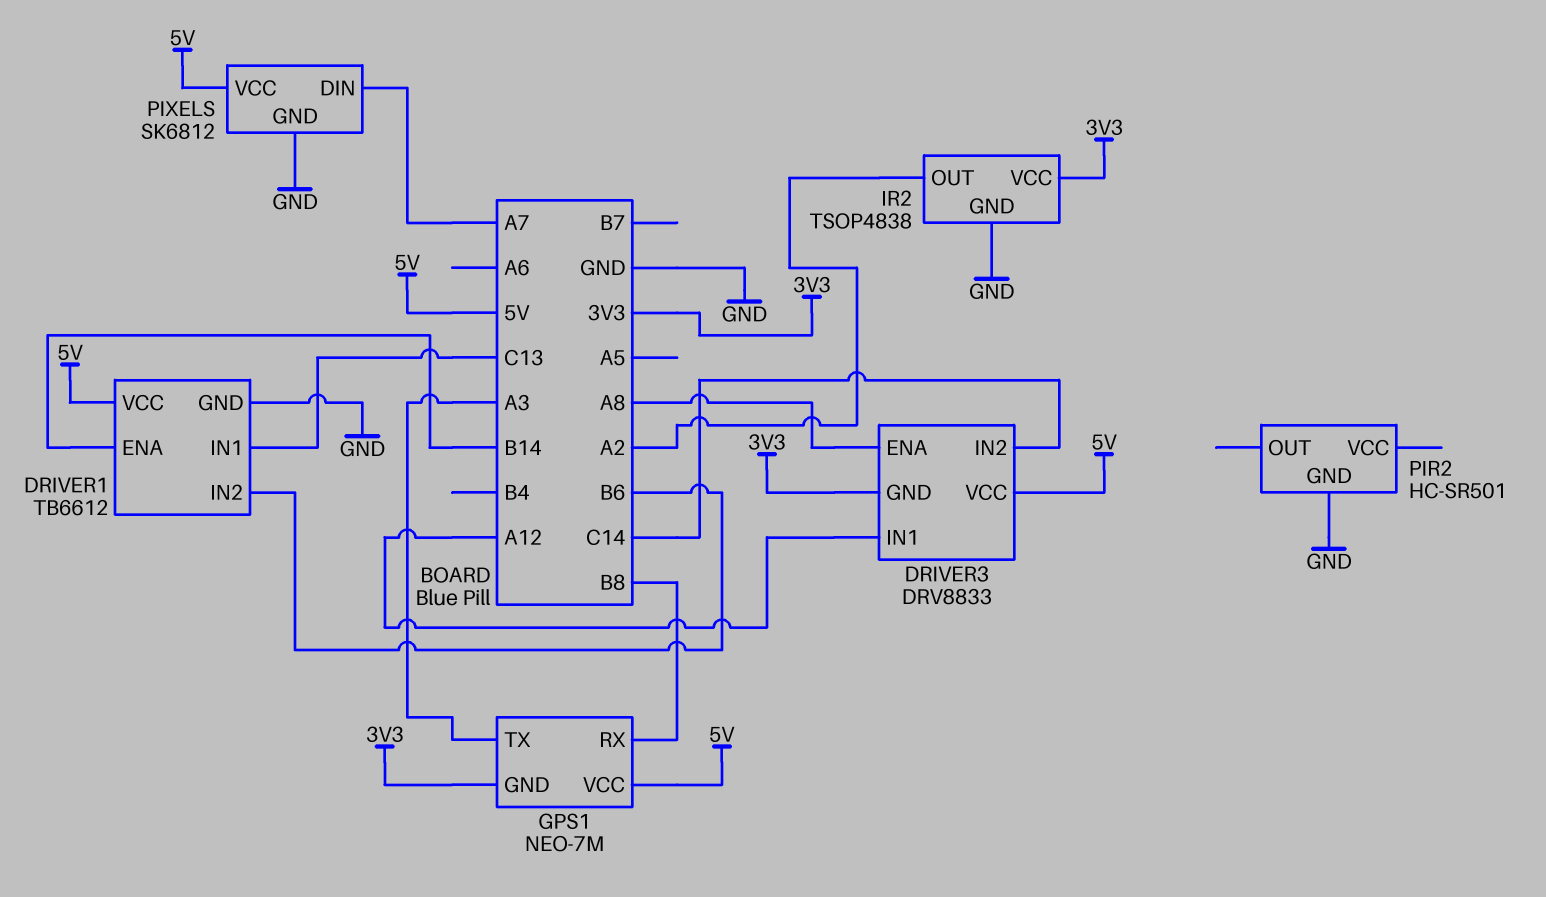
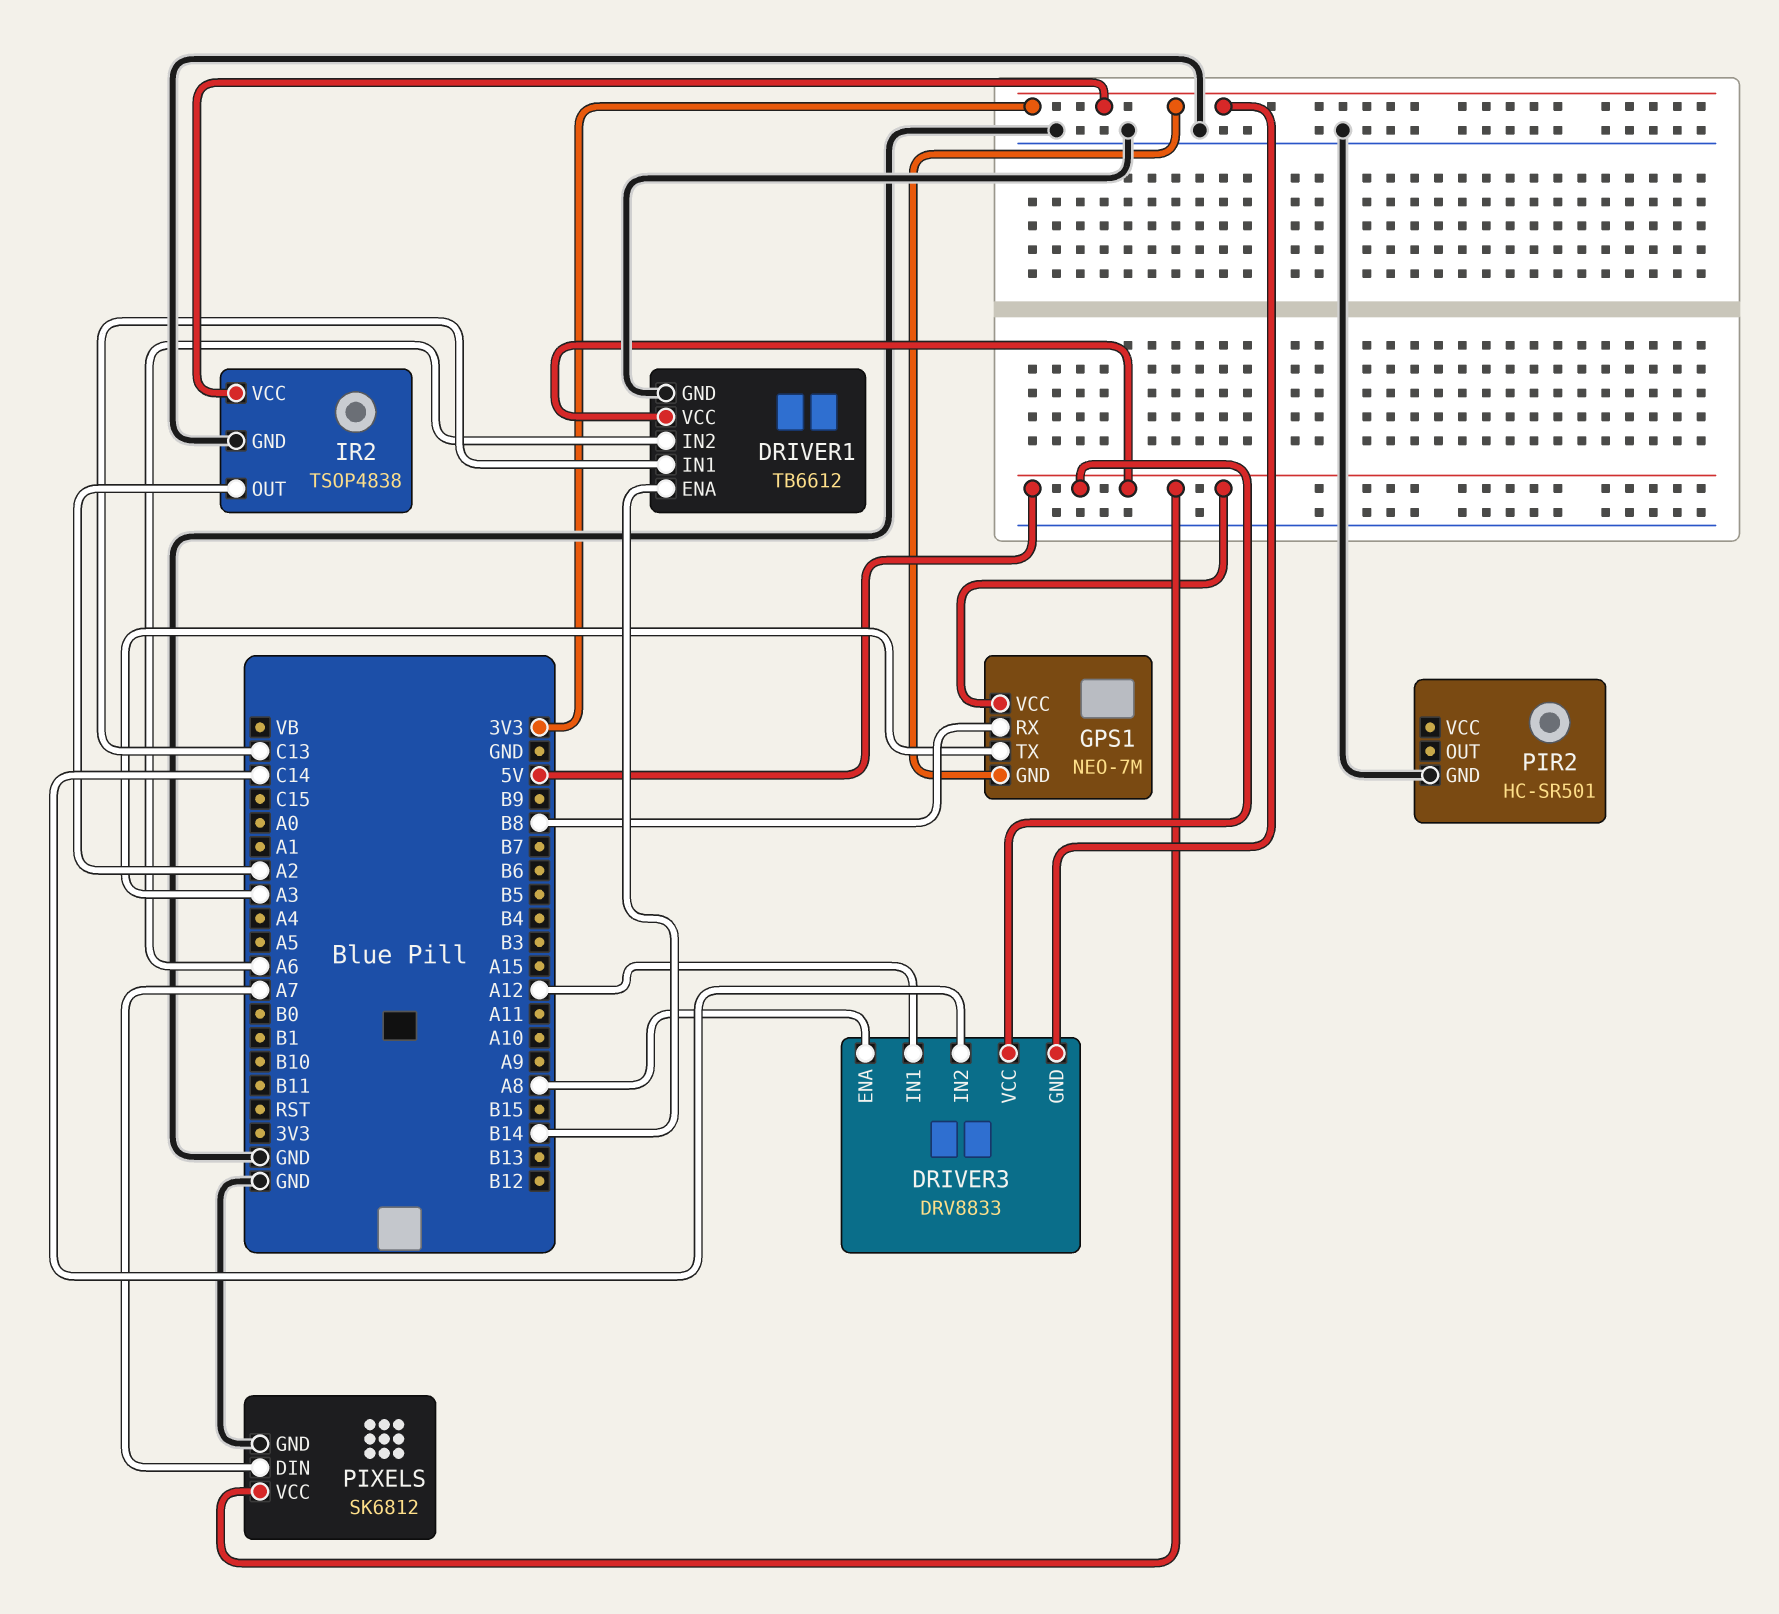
DRIVER1 pin IN2: B6 -> A6

